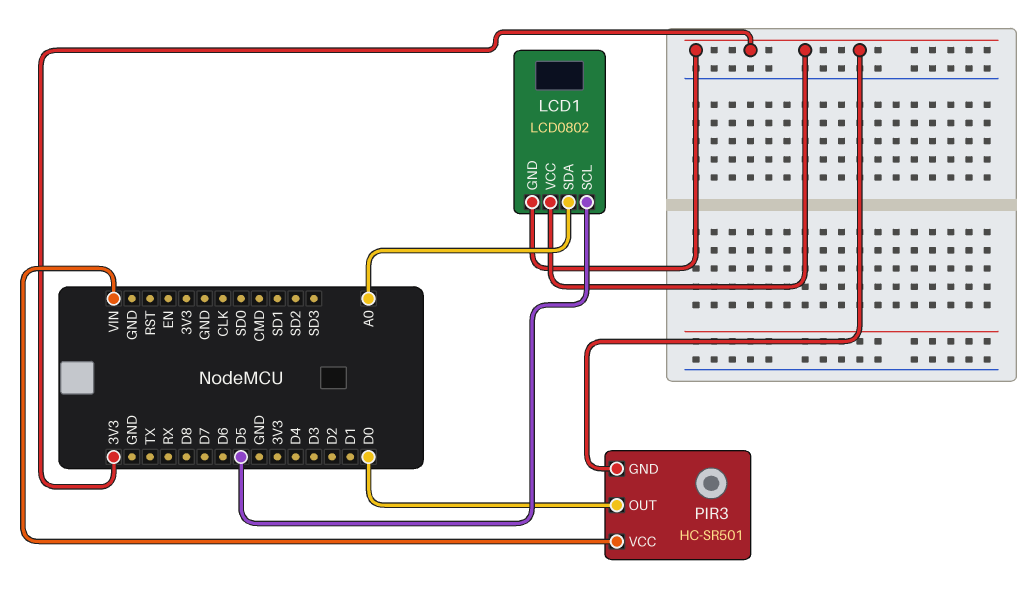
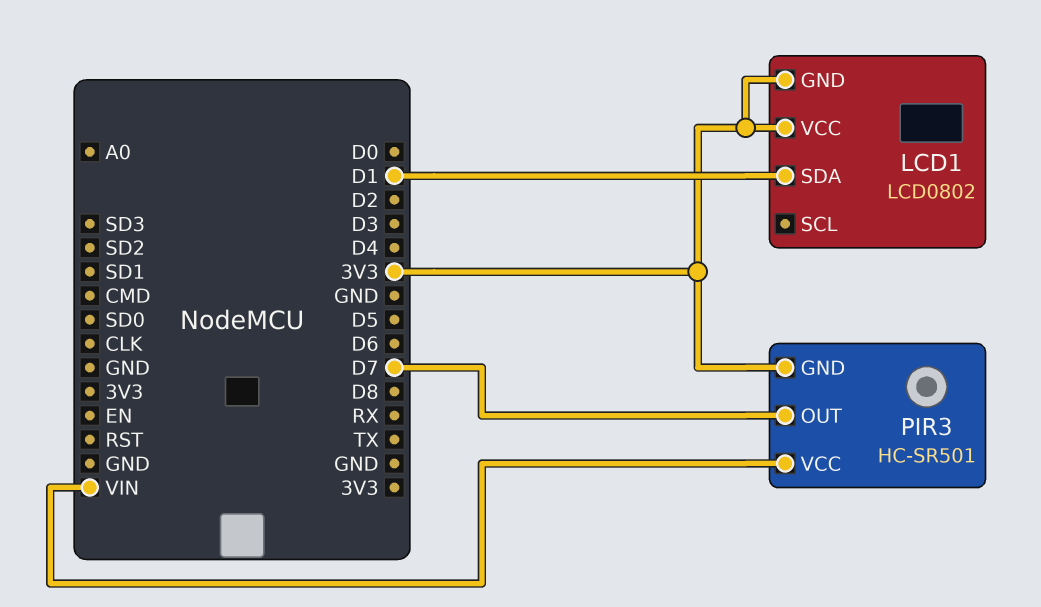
LCD1 pin SCL: D5 -> none
LCD1 pin SDA: A0 -> D1
PIR3 pin OUT: D0 -> D7

